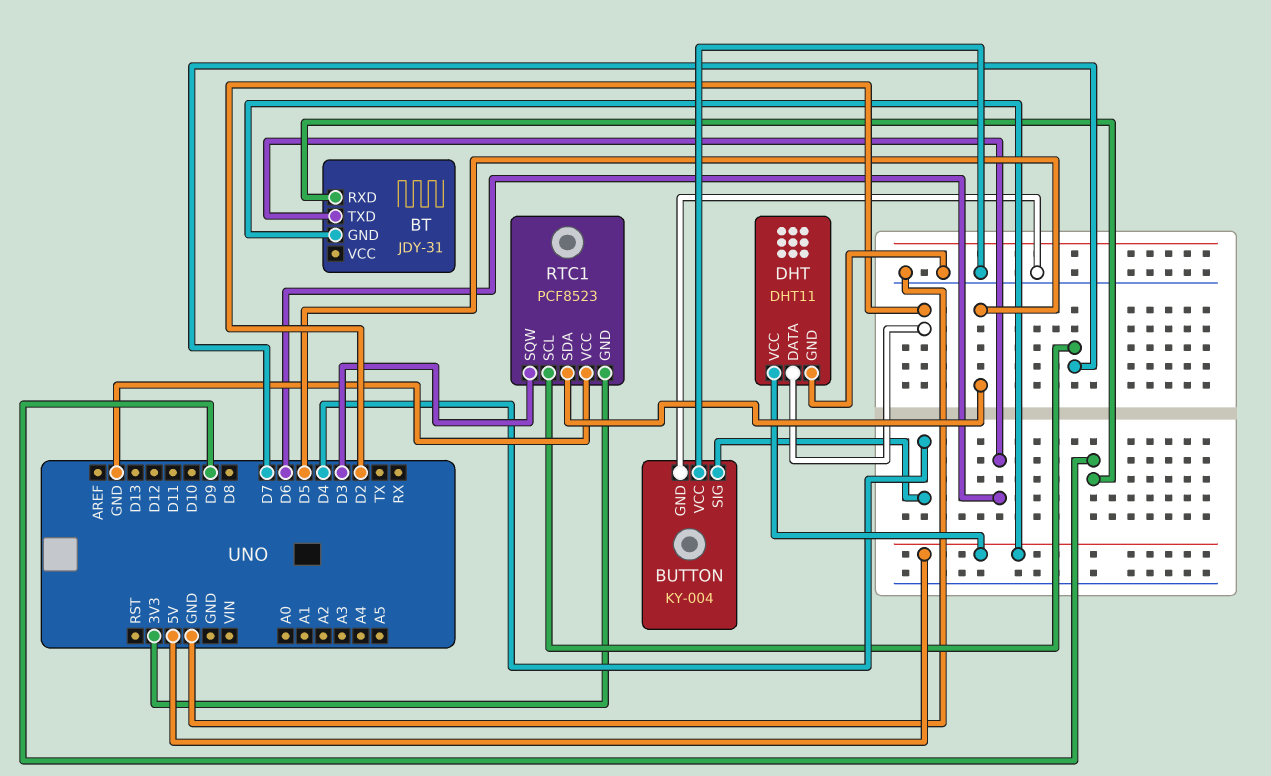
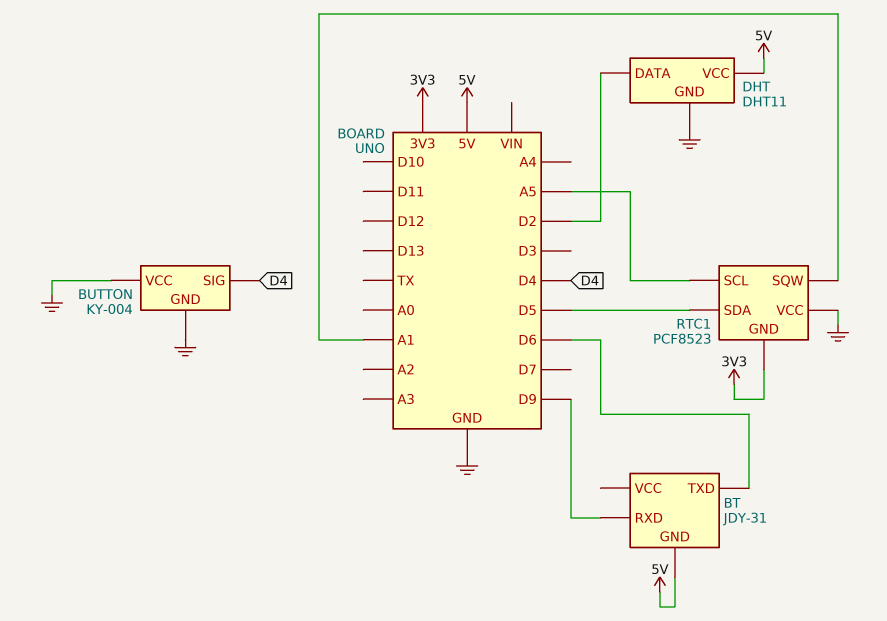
RTC1 pin SCL: D7 -> A5
RTC1 pin SQW: D3 -> A1

